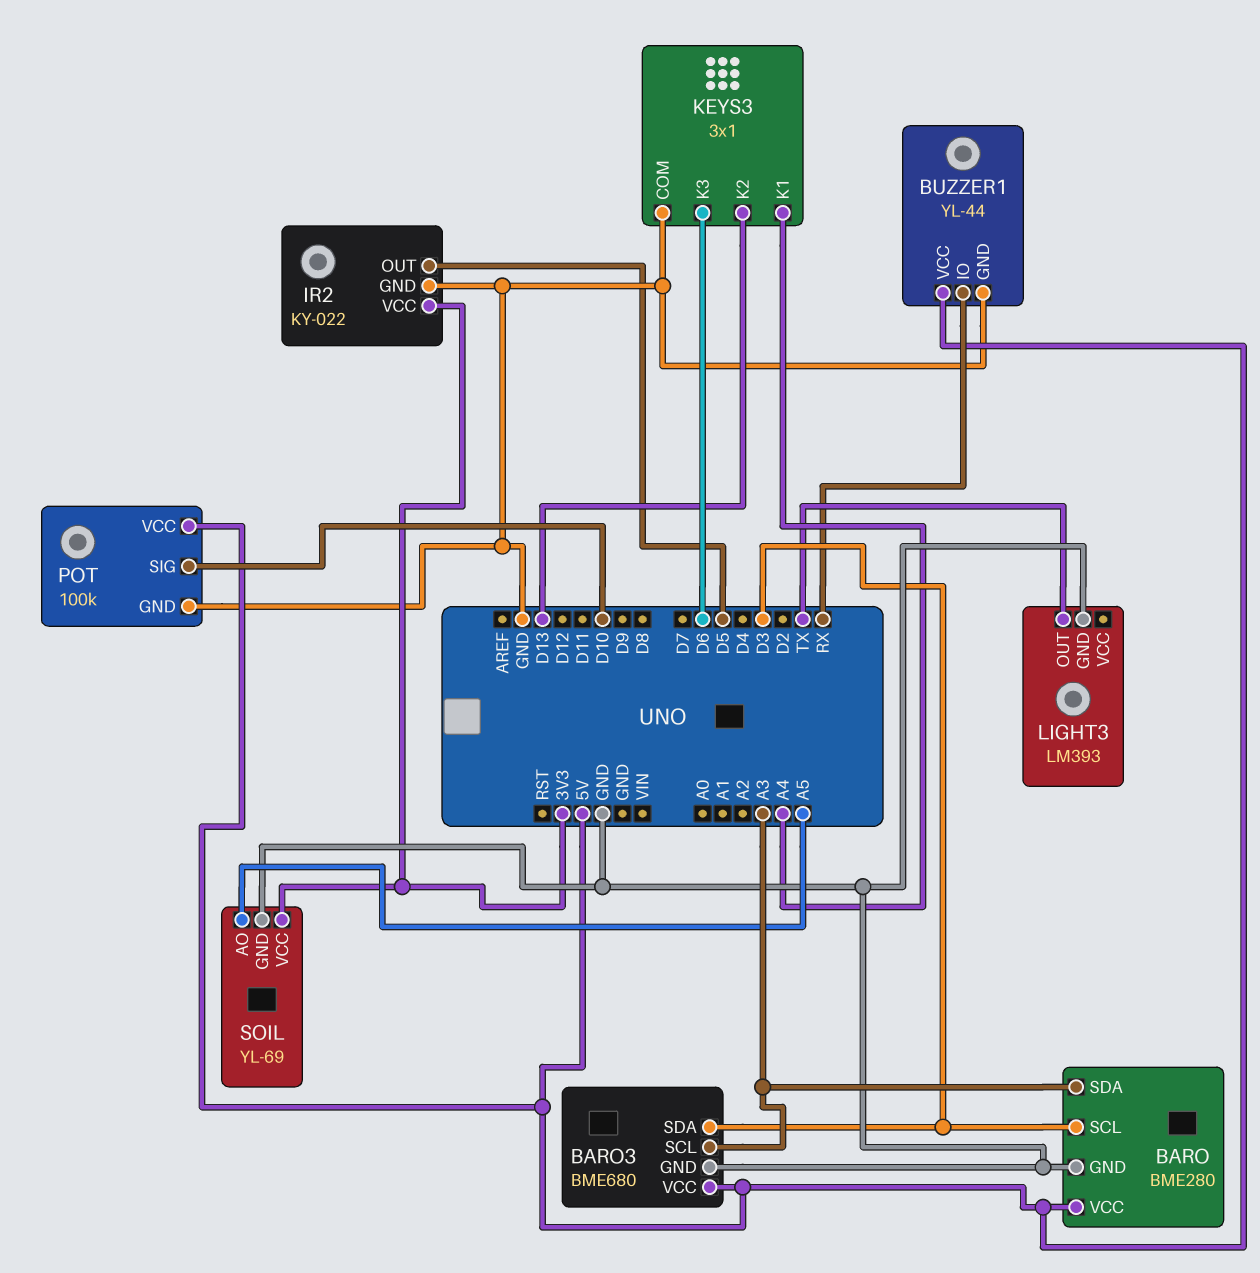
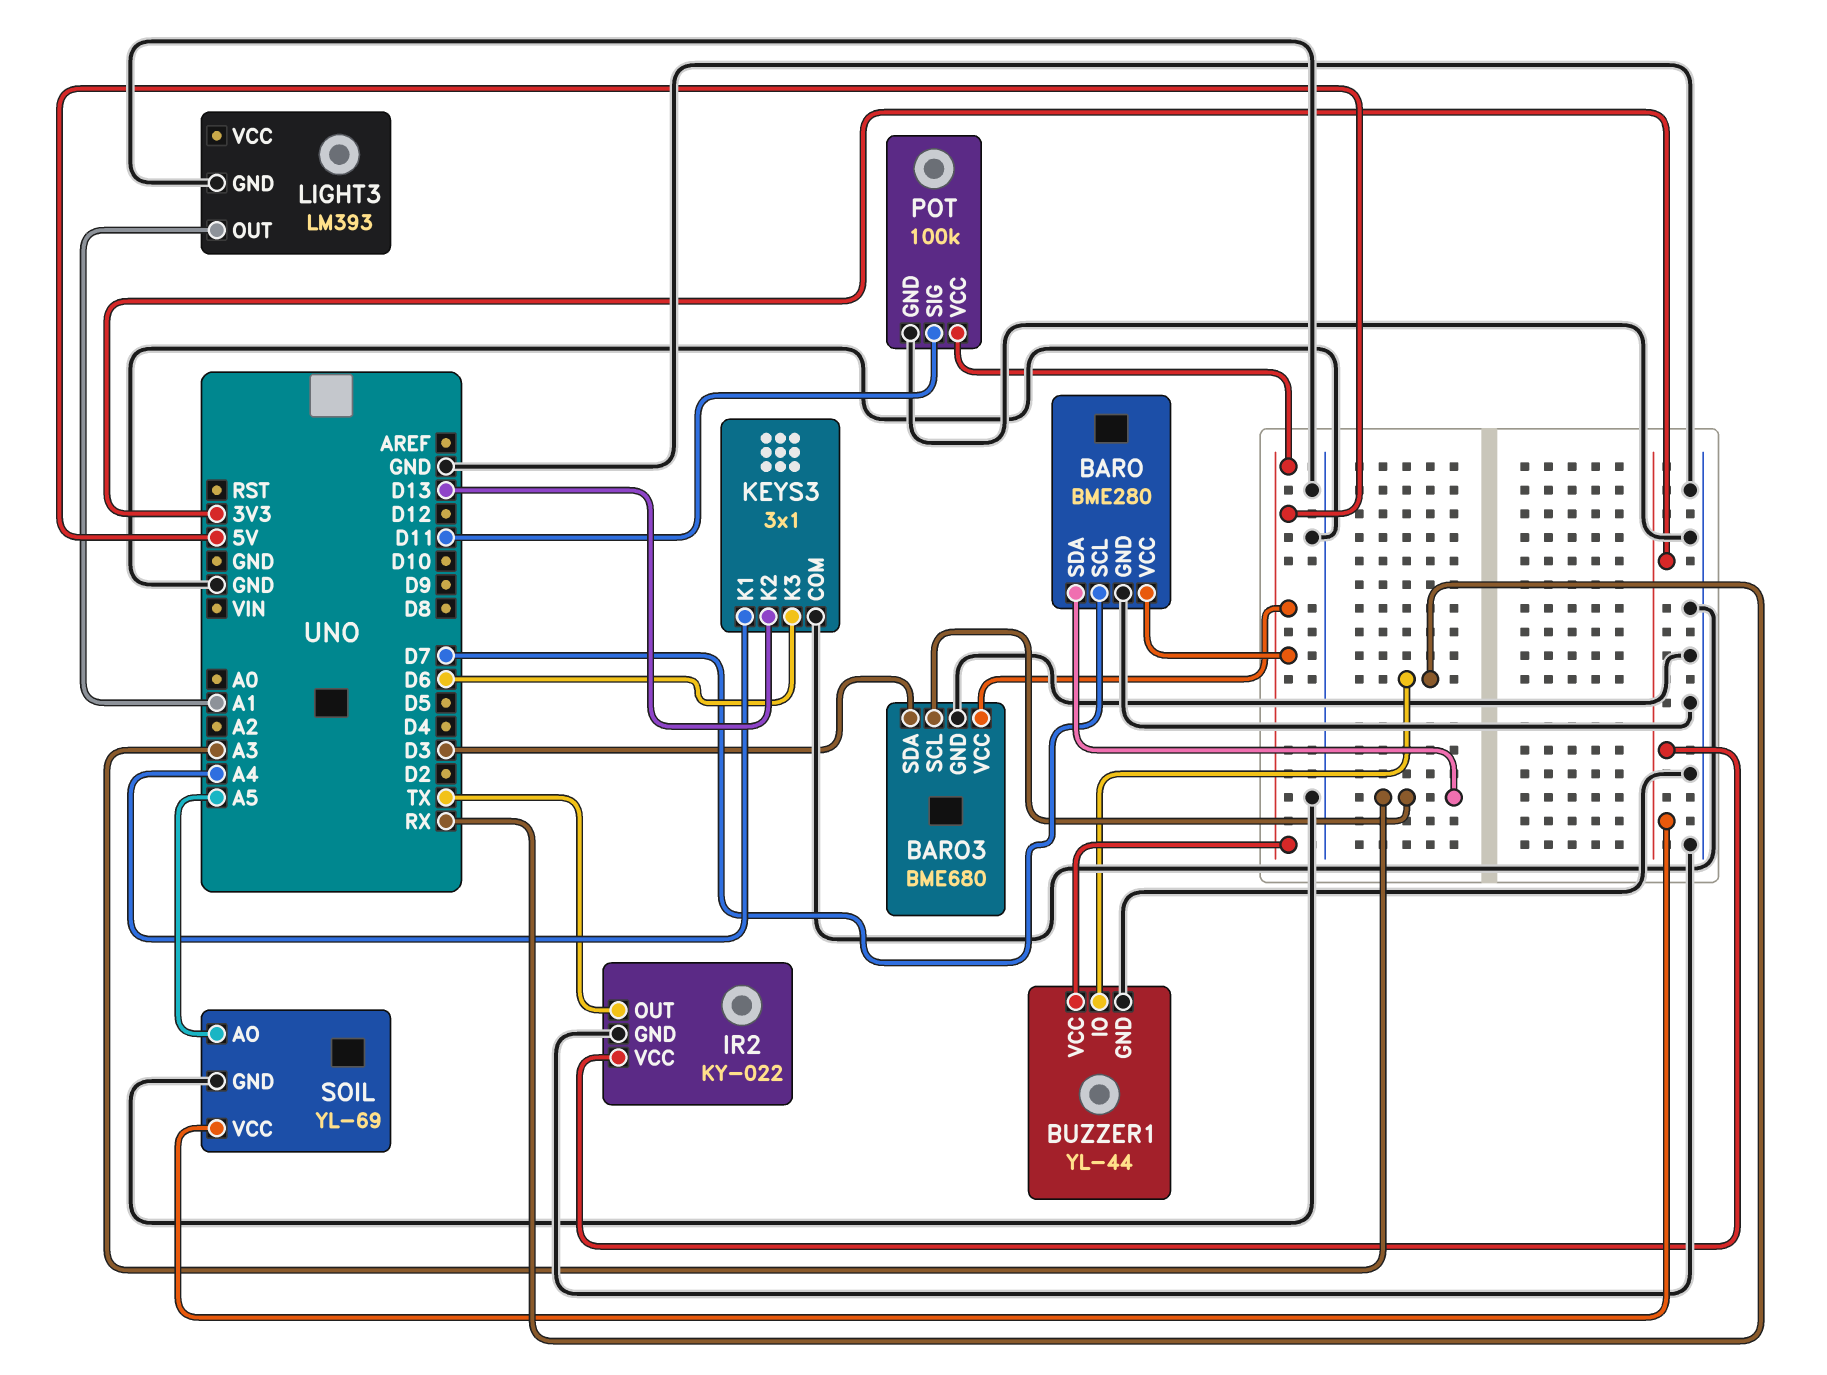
BARO pin SCL: D3 -> D7
IR2 pin OUT: D5 -> TX
LIGHT3 pin OUT: TX -> A1
POT pin SIG: D10 -> D11

